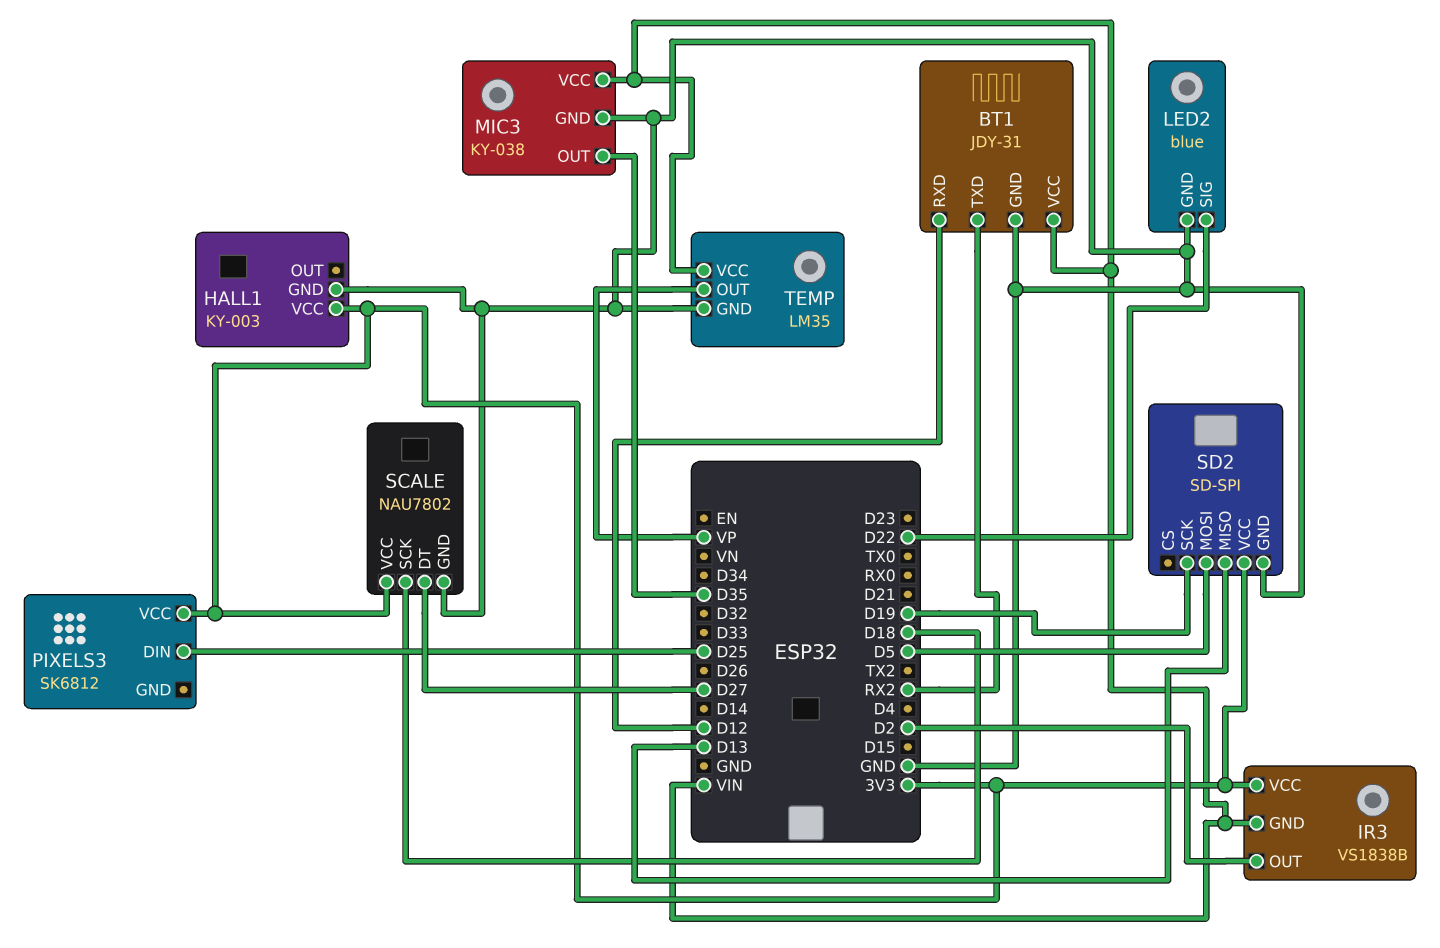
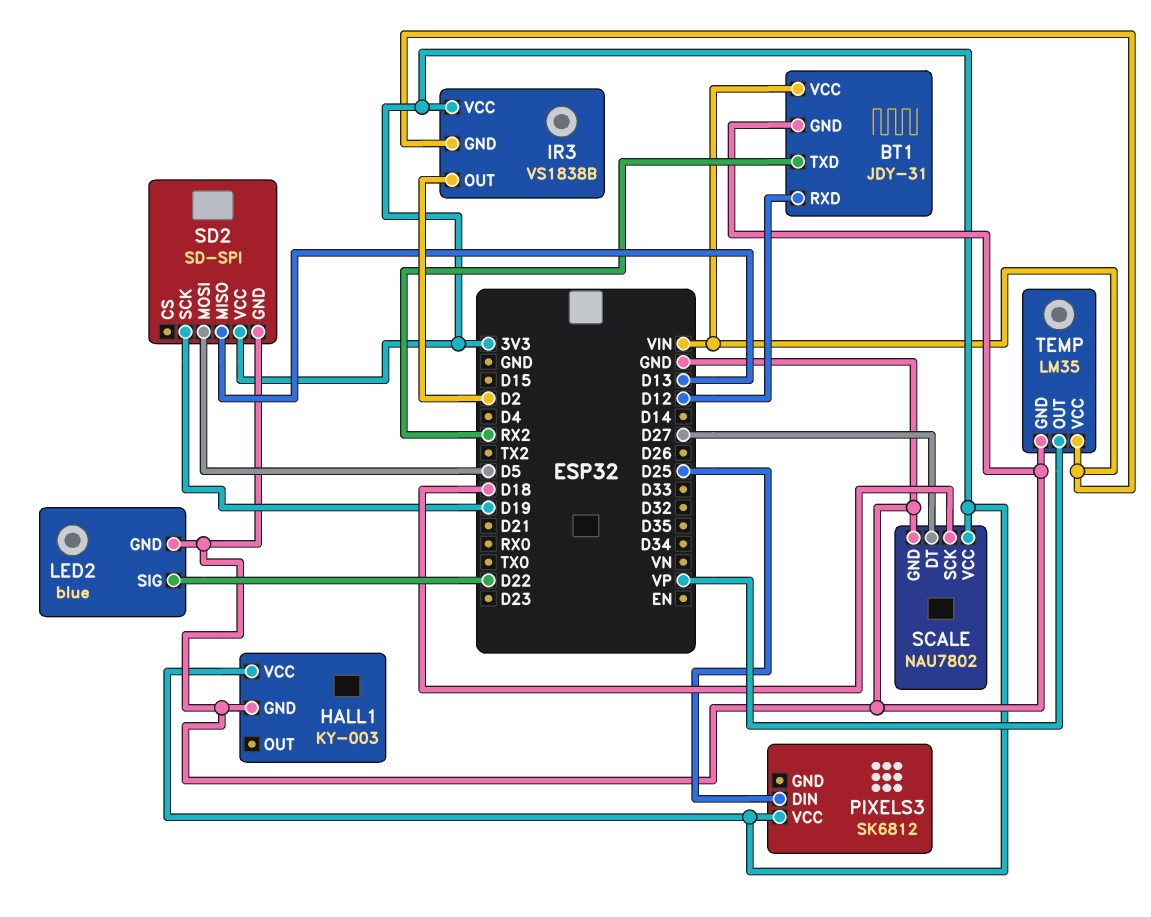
MIC3: KY-038 -> none
MIC3 pin GND: GND -> none
MIC3 pin OUT: D35 -> none
MIC3 pin VCC: VIN -> none

